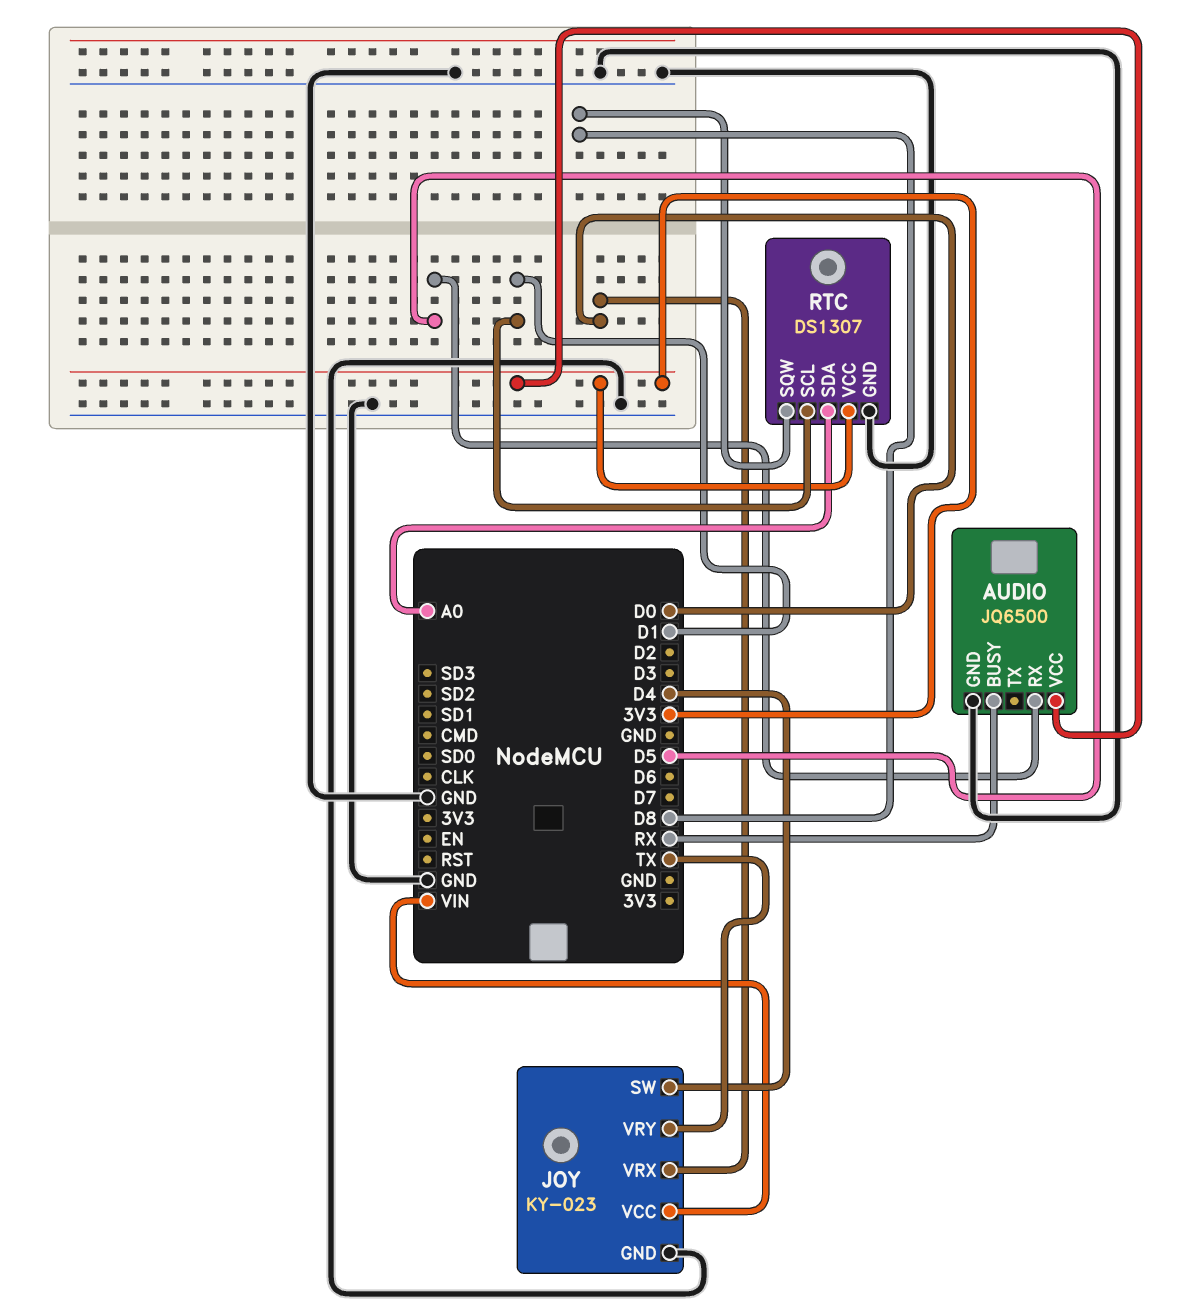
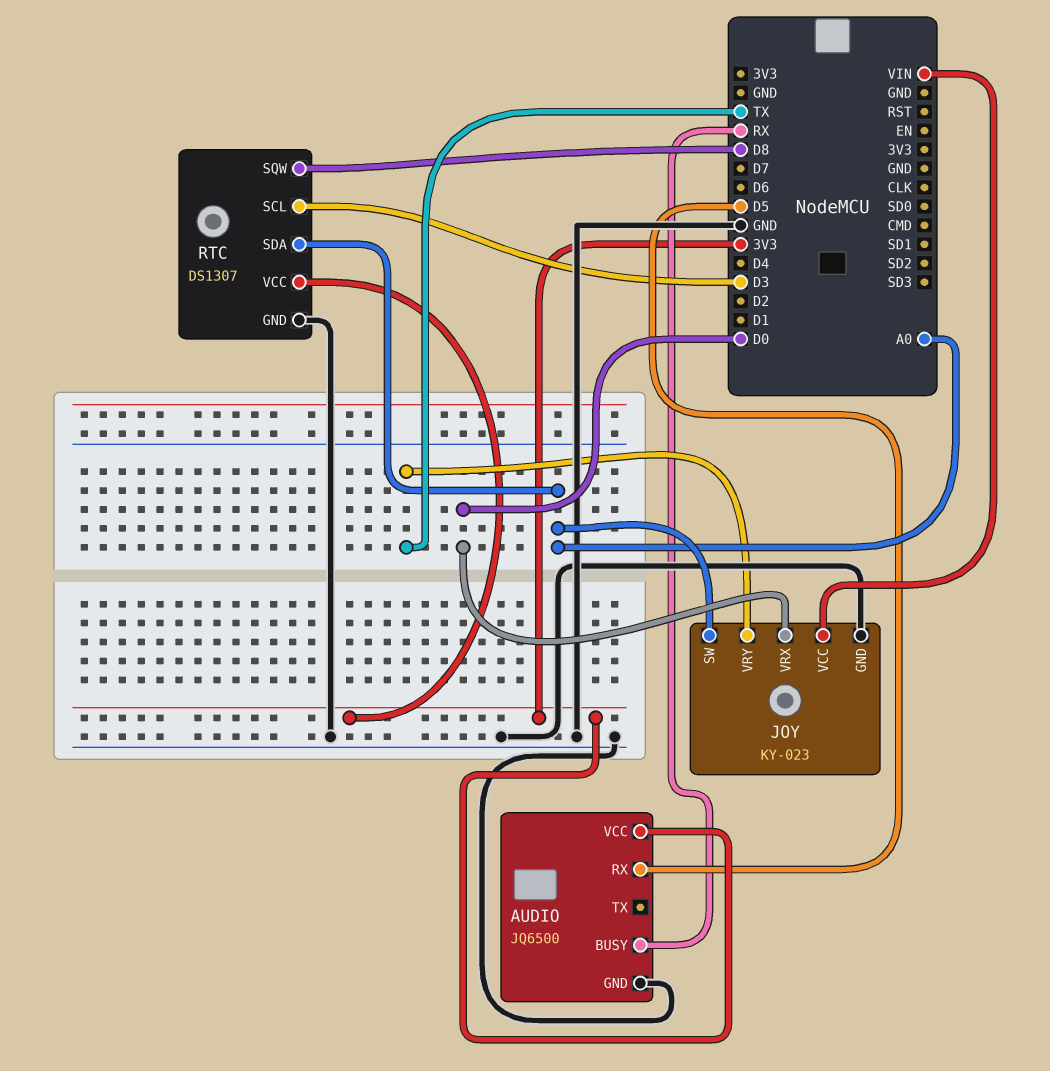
JOY pin SW: D4 -> A0
RTC pin SCL: D1 -> D3

